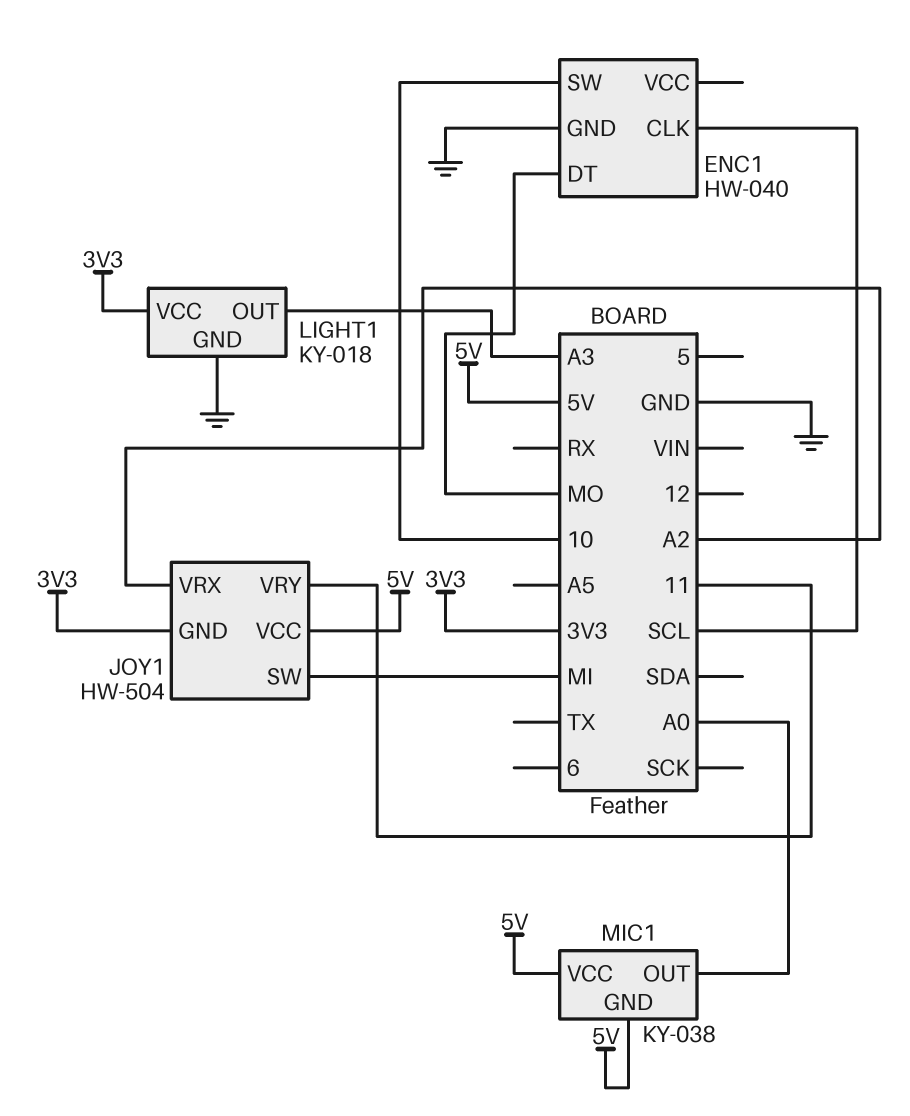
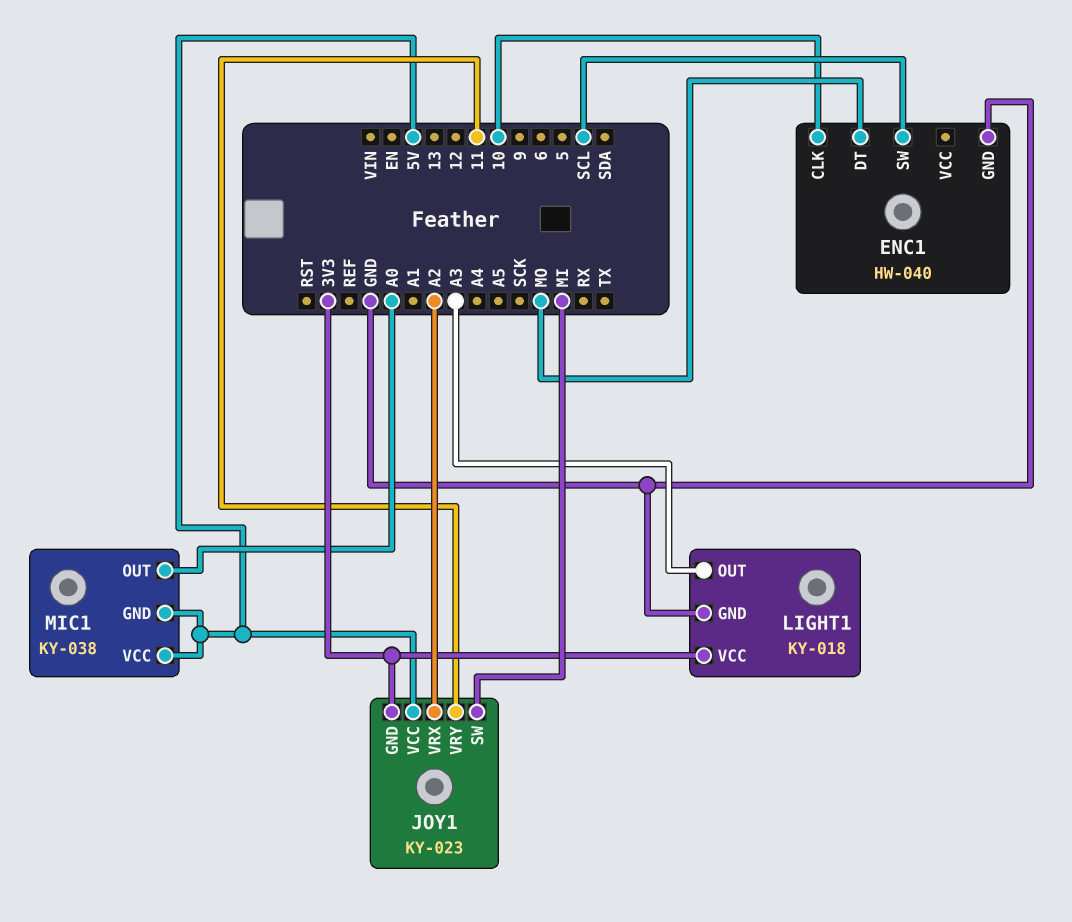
ENC1 pin CLK: SCL -> 10
ENC1 pin SW: 10 -> SCL
JOY1: HW-504 -> KY-023

